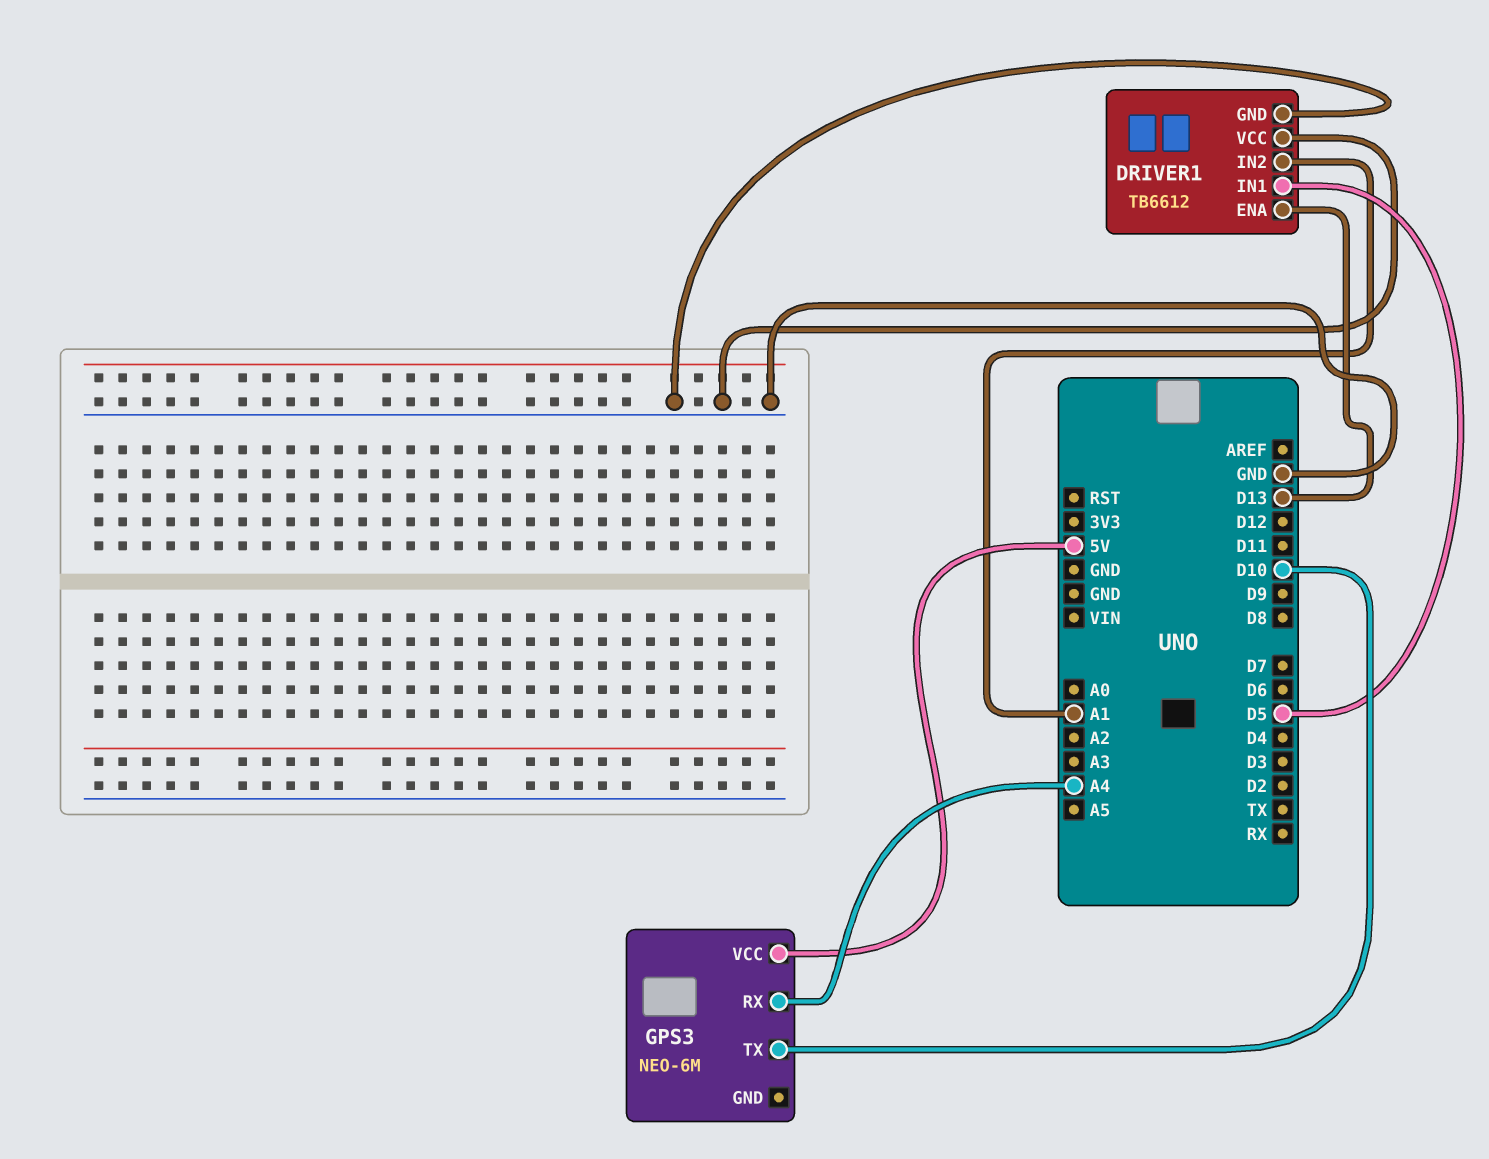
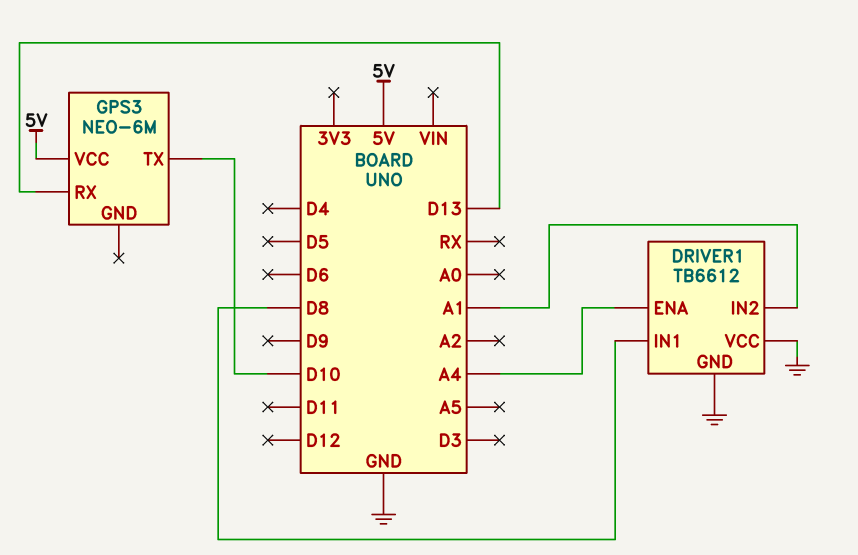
DRIVER1 pin ENA: D13 -> A4
DRIVER1 pin IN1: D5 -> D8
GPS3 pin RX: A4 -> D13

